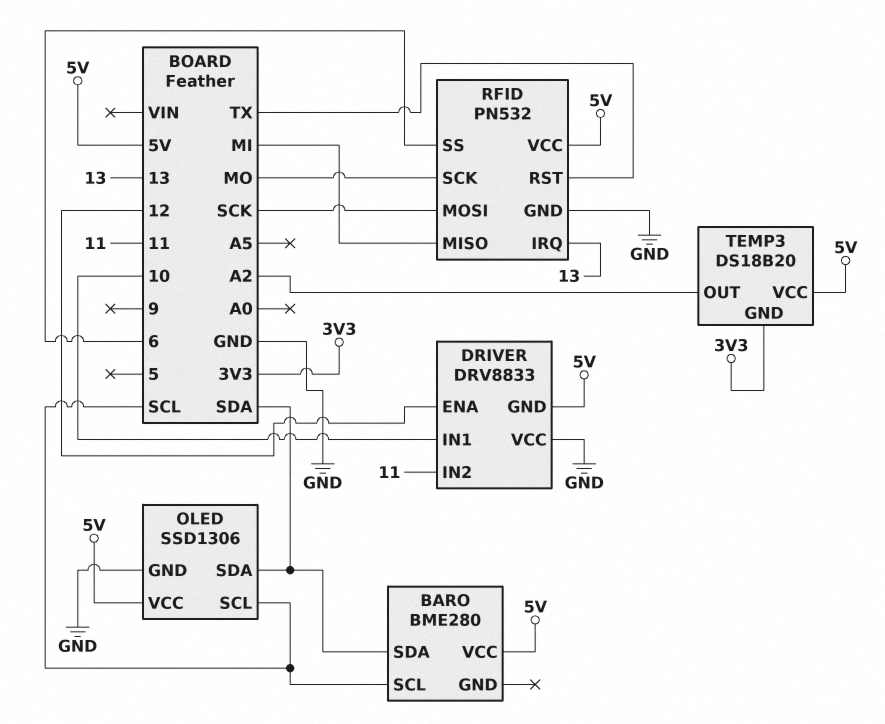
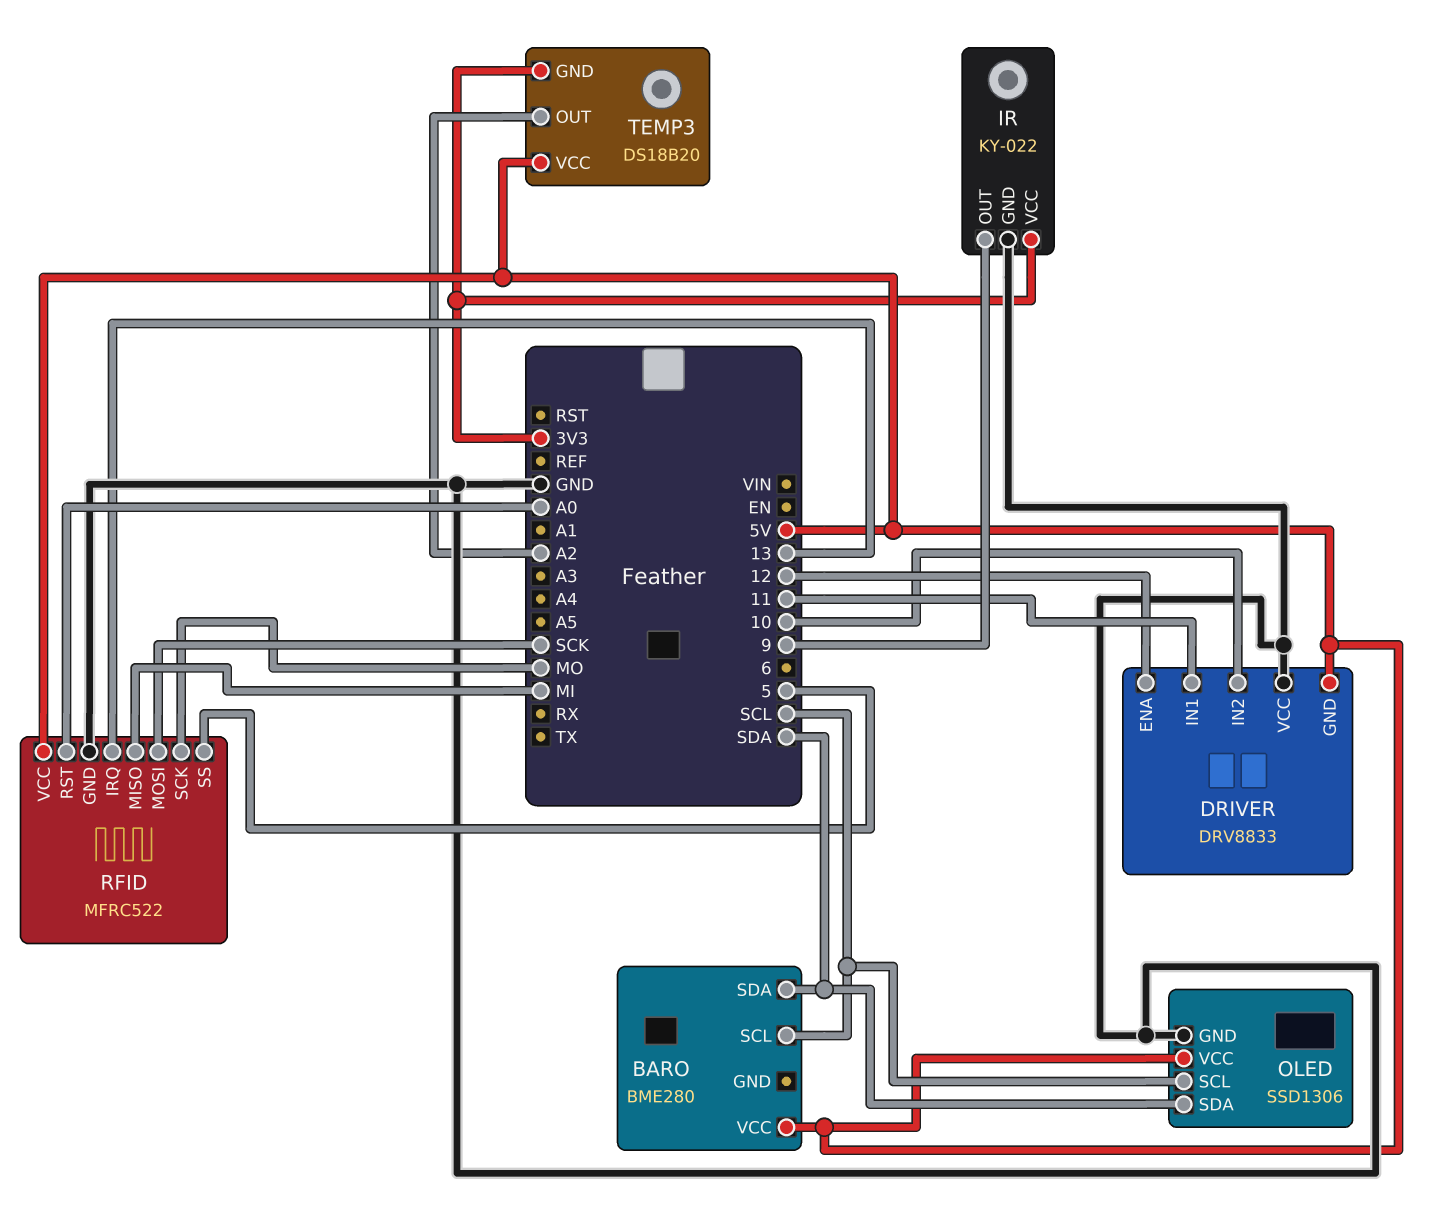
DRIVER pin IN1: 10 -> 11
DRIVER pin IN2: 11 -> 10
IR: none -> KY-022
IR pin GND: none -> GND
IR pin OUT: none -> 9
IR pin VCC: none -> 3V3
RFID: PN532 -> MFRC522
RFID pin RST: TX -> A0
RFID pin SS: 6 -> 5

